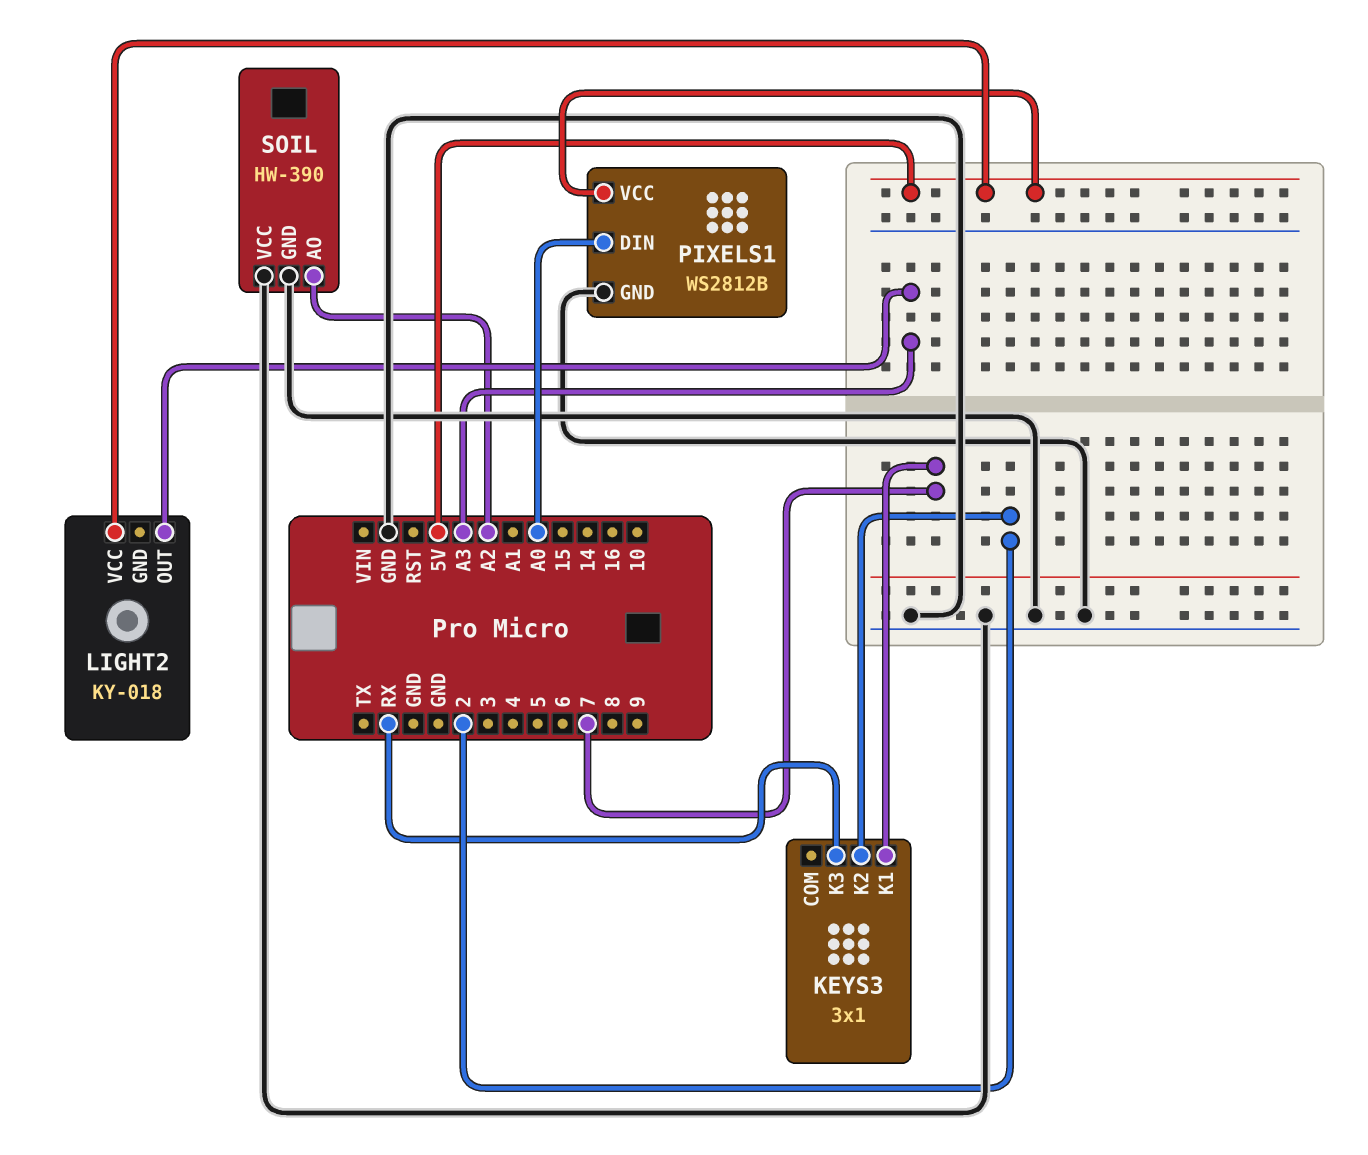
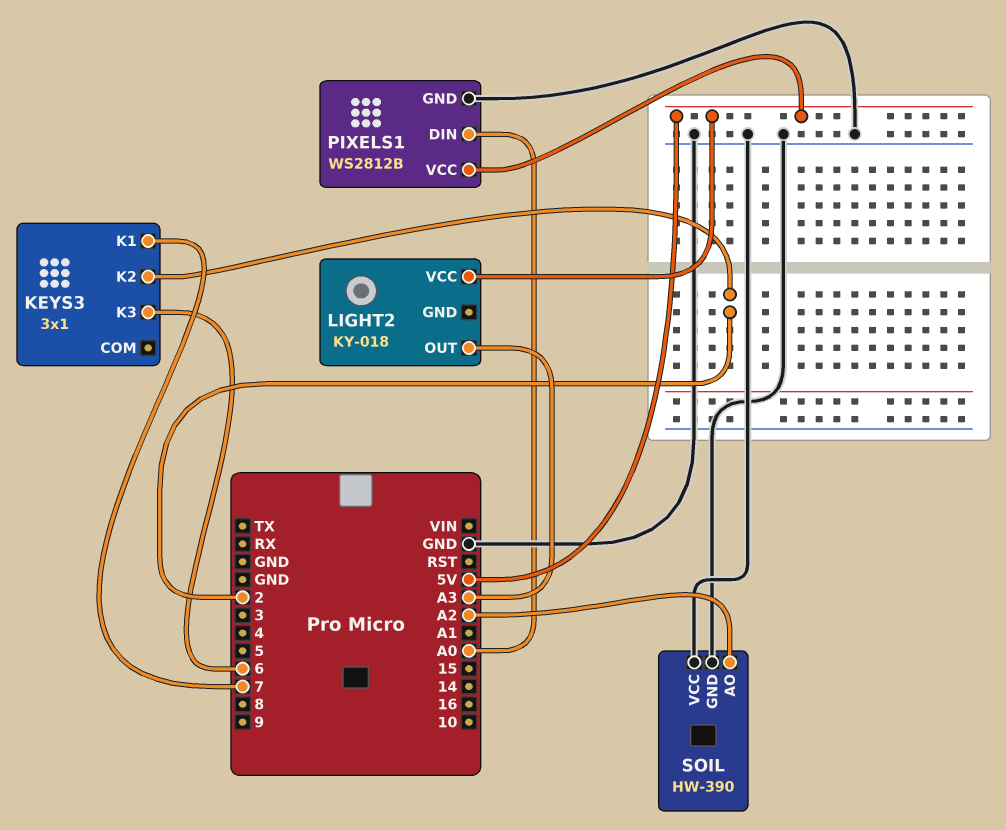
KEYS3 pin K3: RX -> 6

